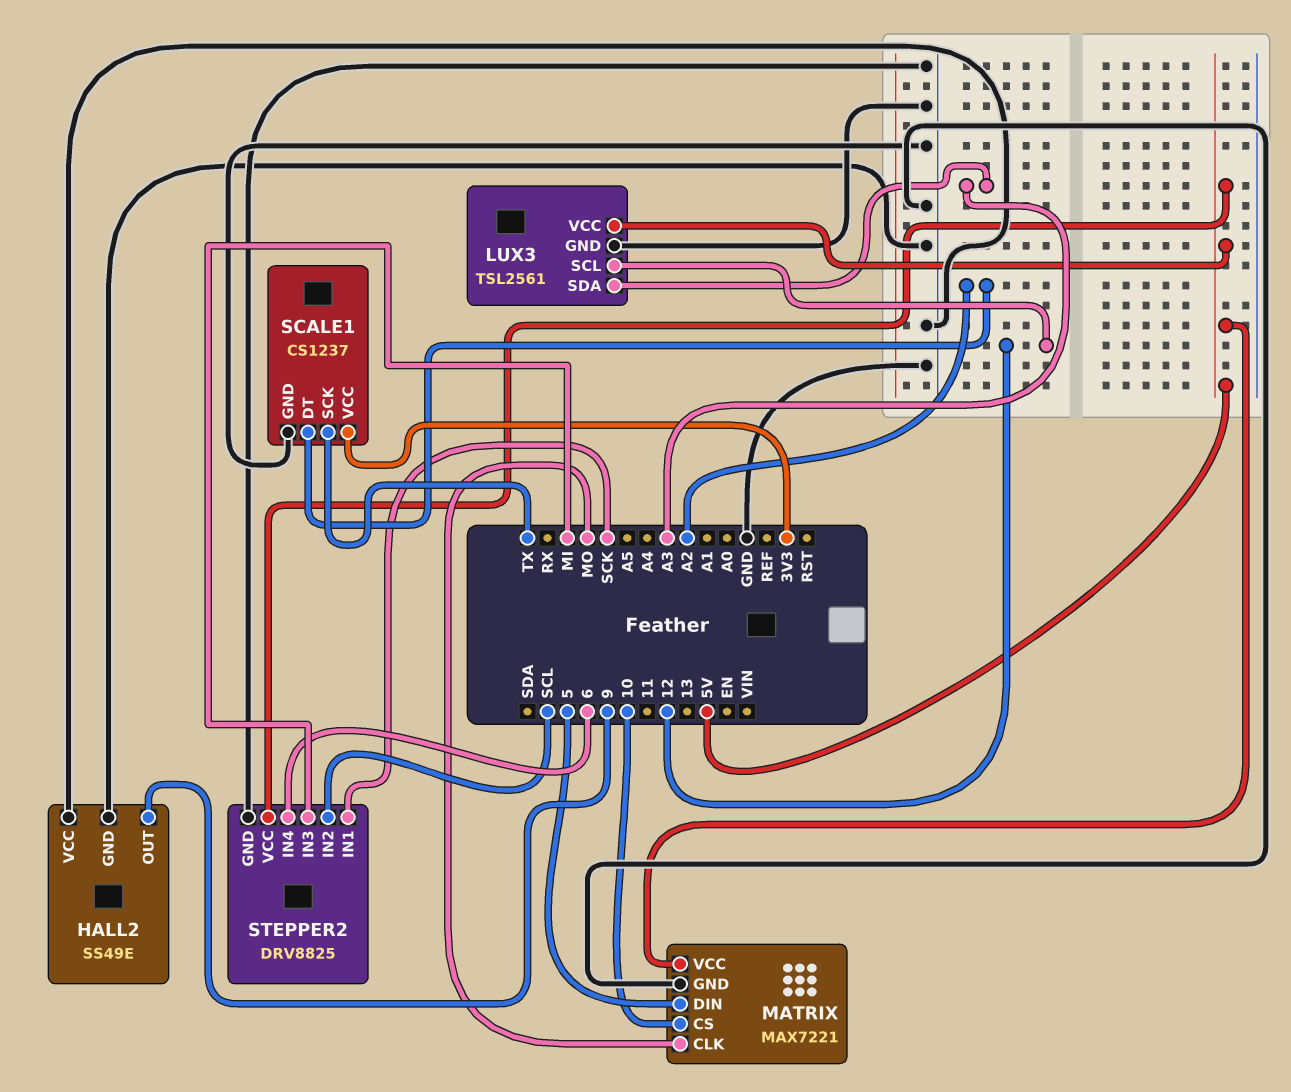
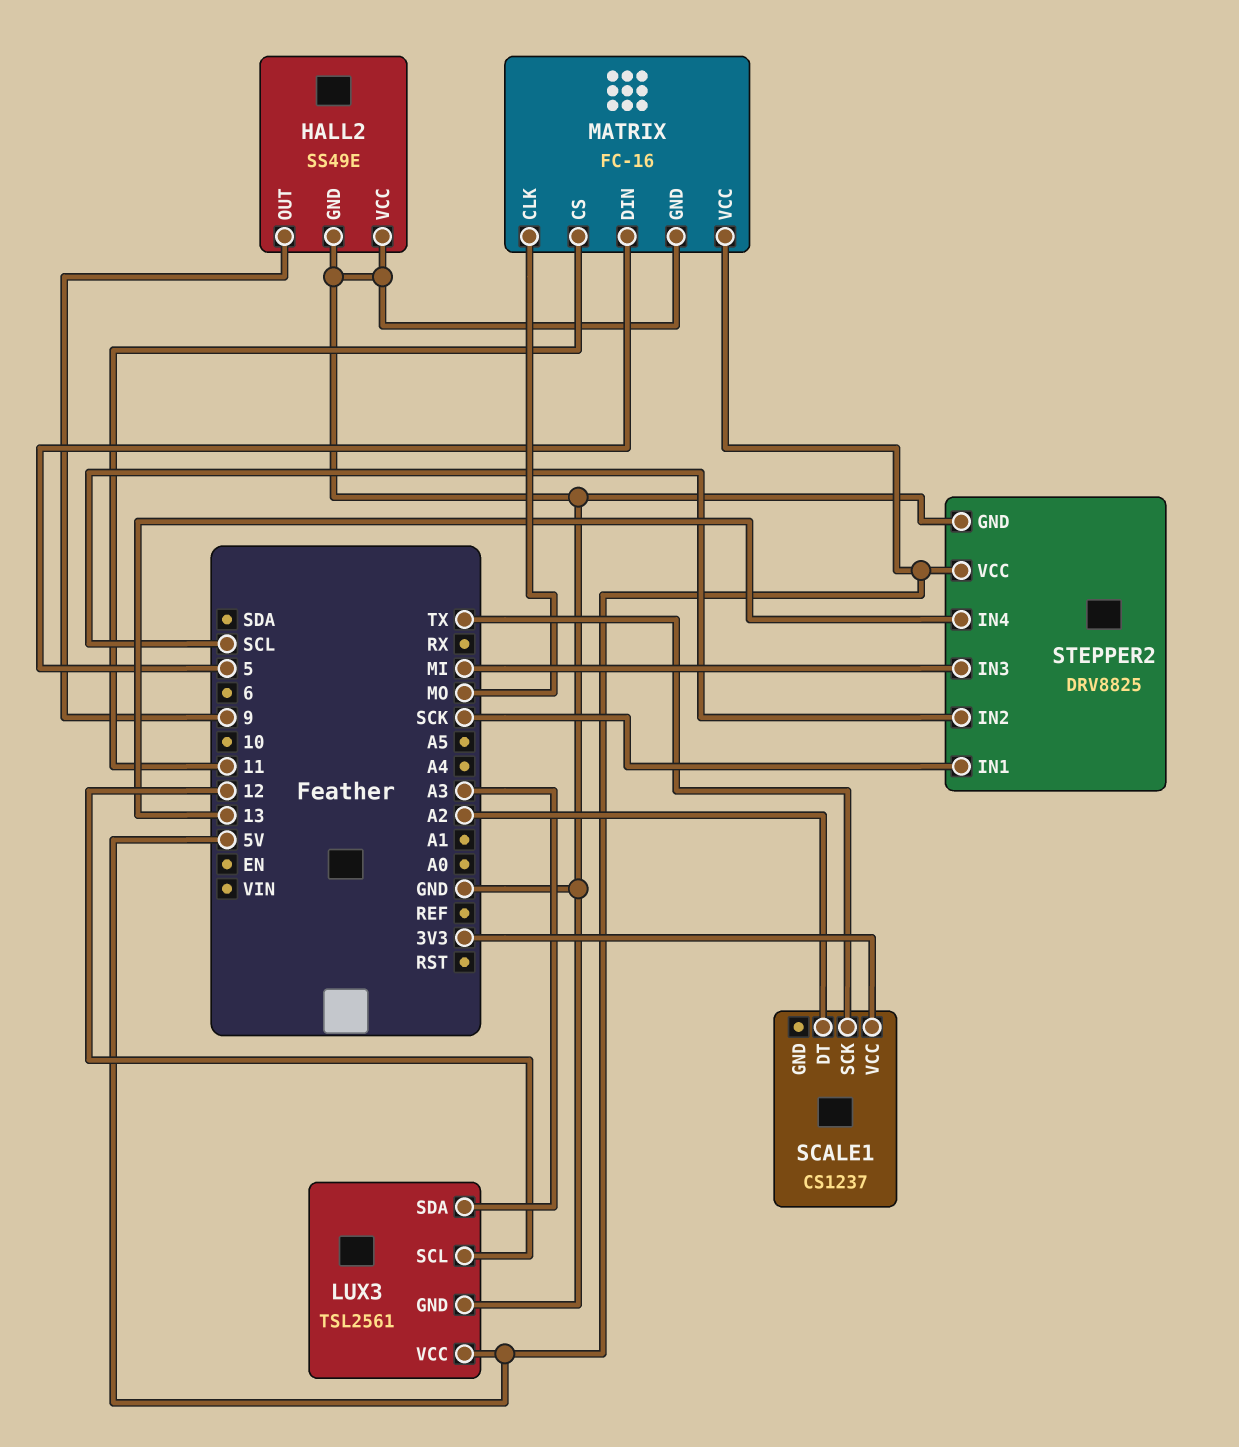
MATRIX: MAX7221 -> FC-16
MATRIX pin CS: 10 -> 11
SCALE1 pin GND: GND -> none
STEPPER2 pin IN4: 6 -> 13

